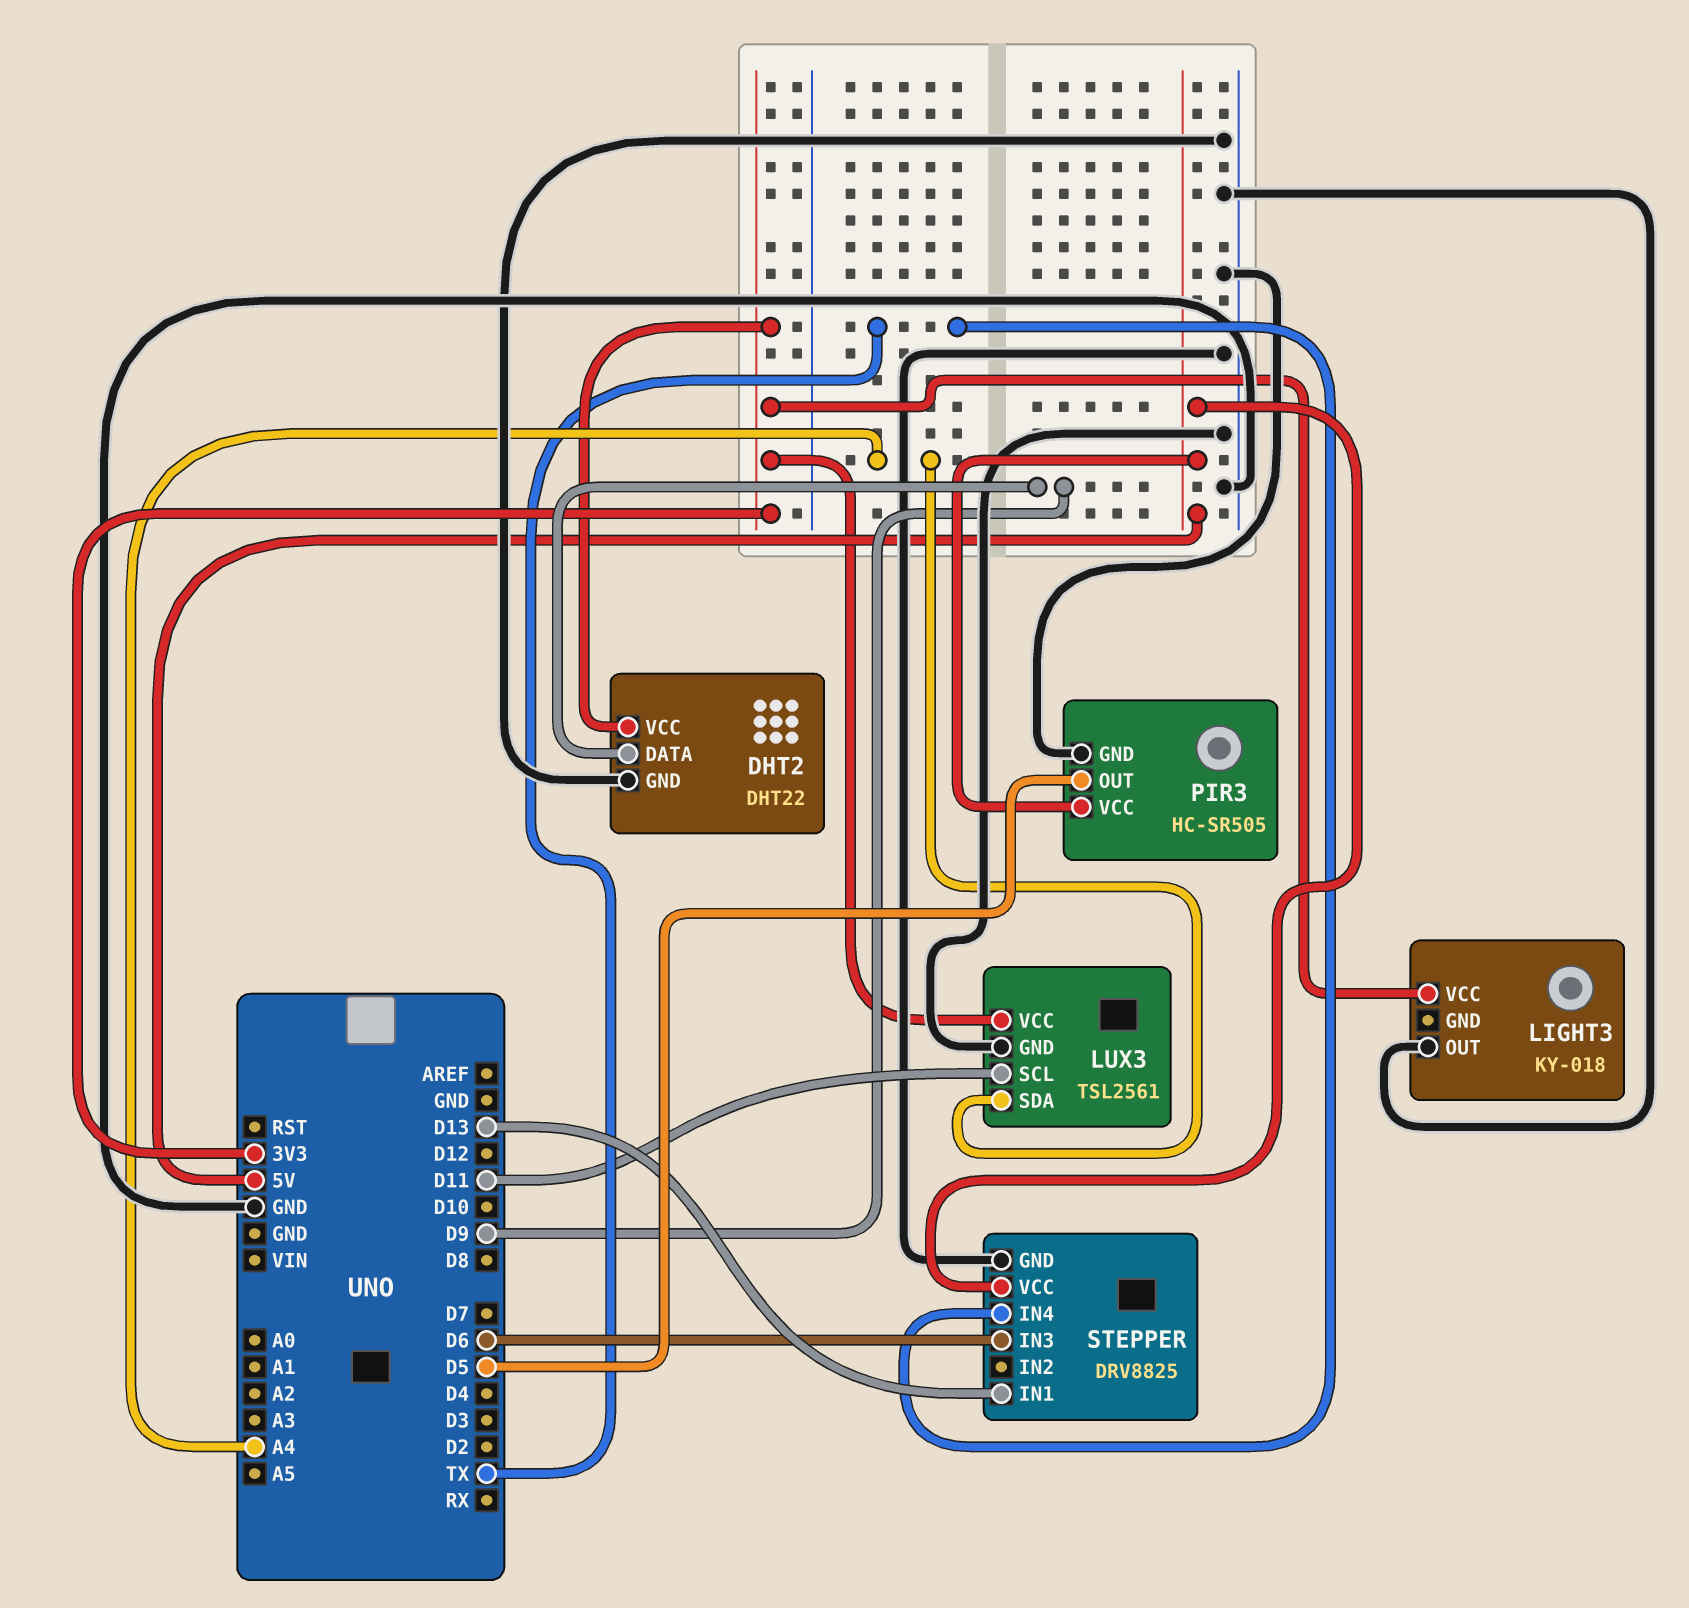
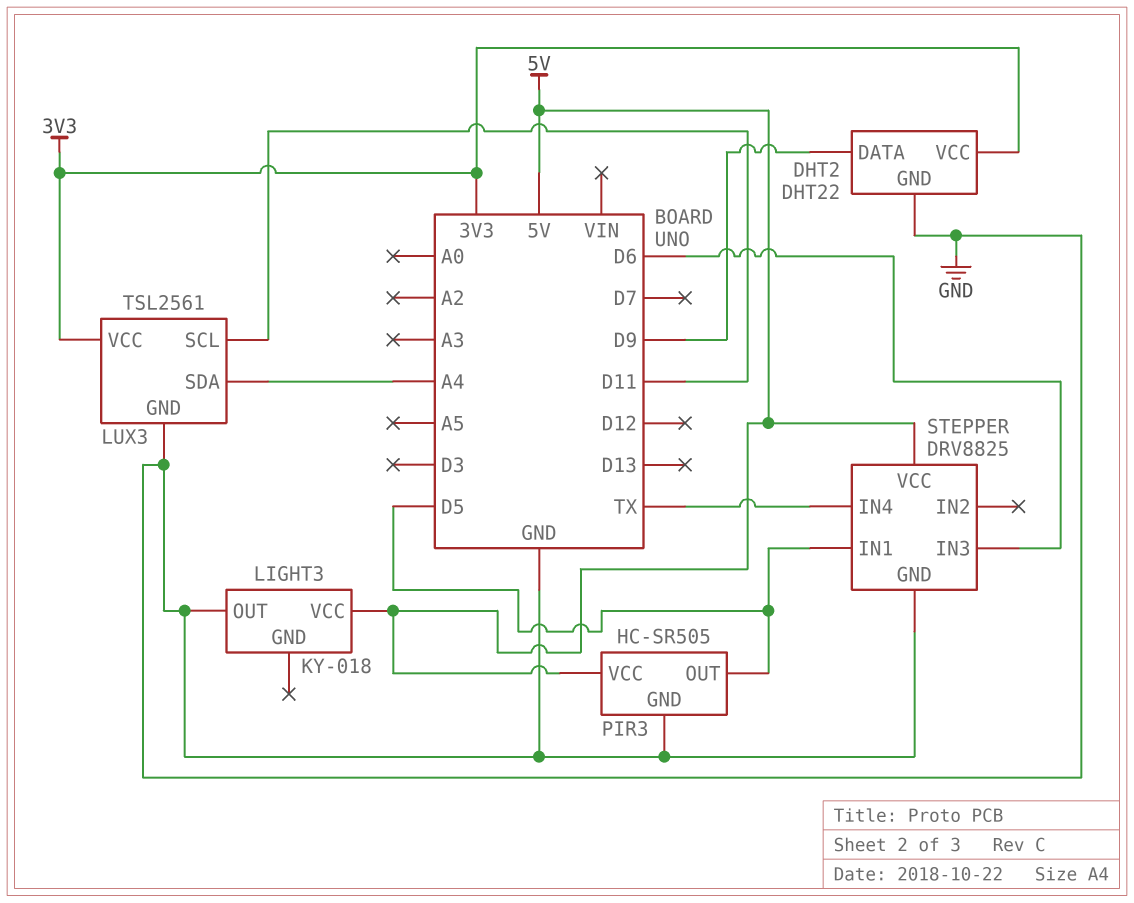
LIGHT3 pin VCC: 3V3 -> 5V
STEPPER pin IN1: D13 -> D5

